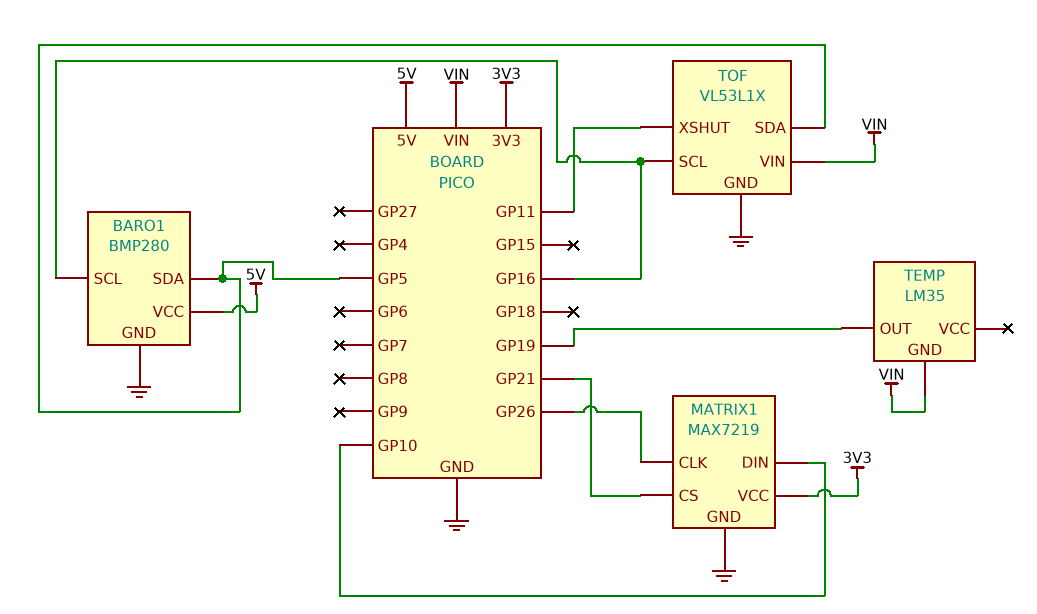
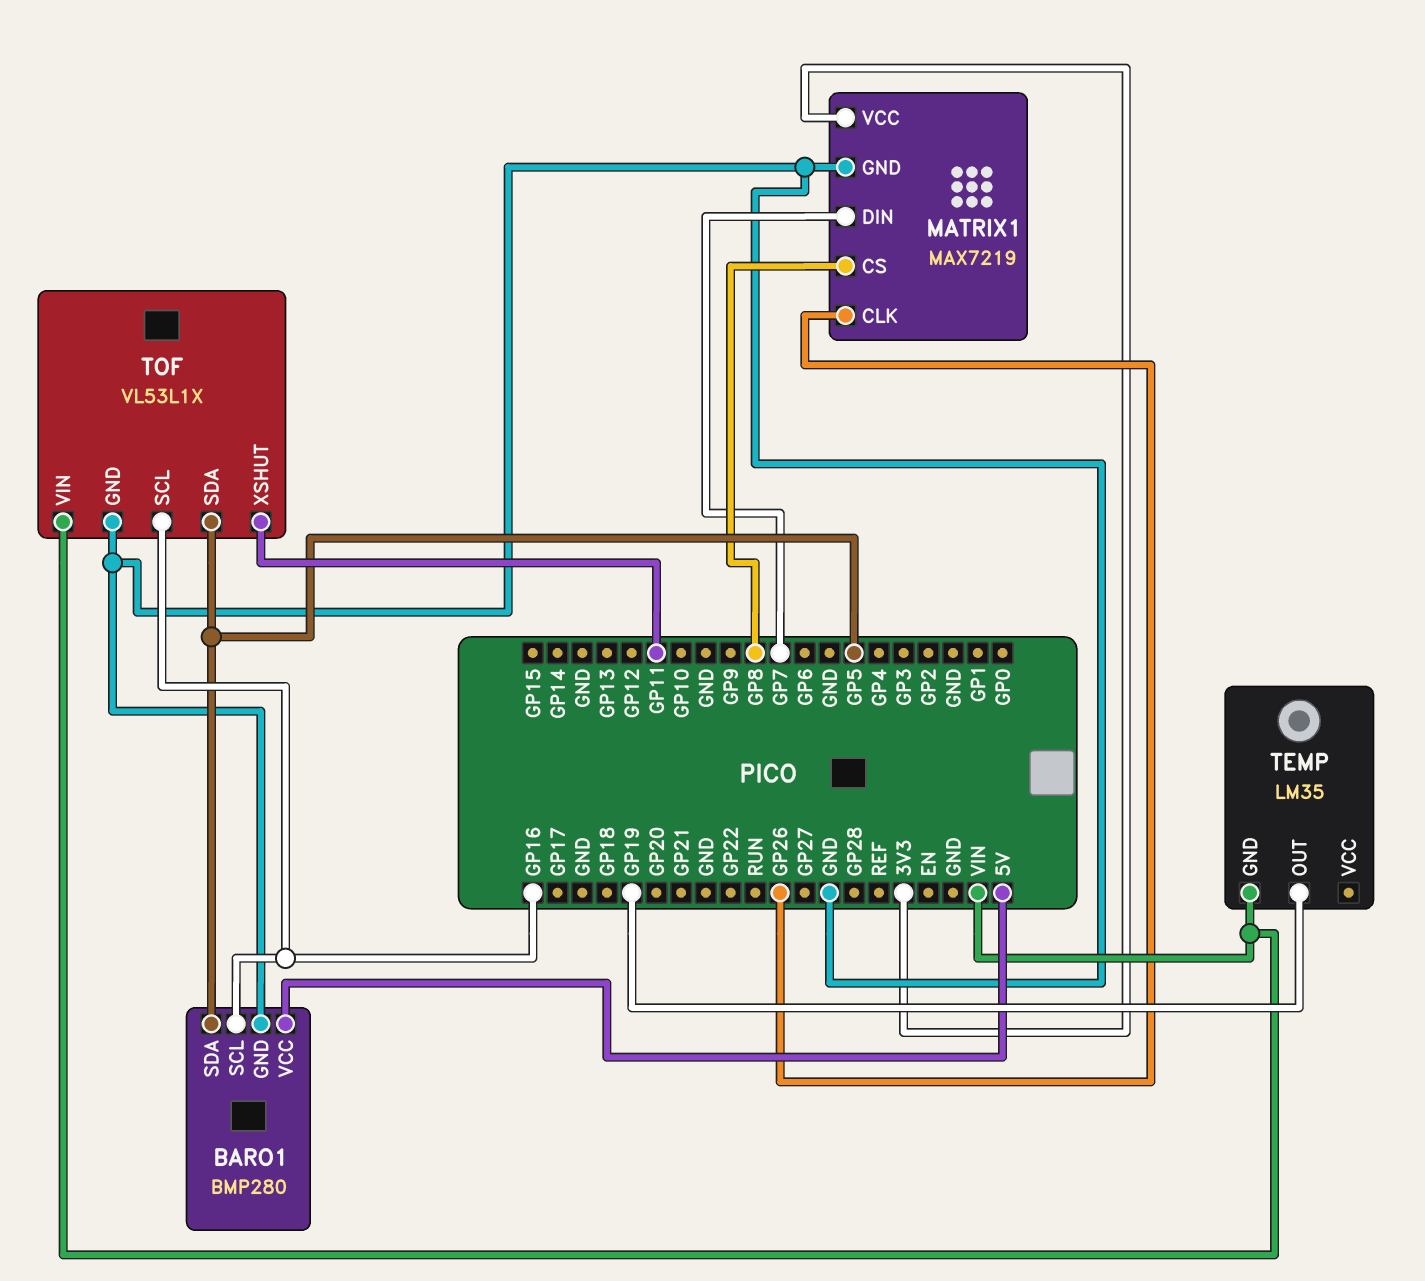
MATRIX1 pin CS: GP21 -> GP8
MATRIX1 pin DIN: GP10 -> GP7

